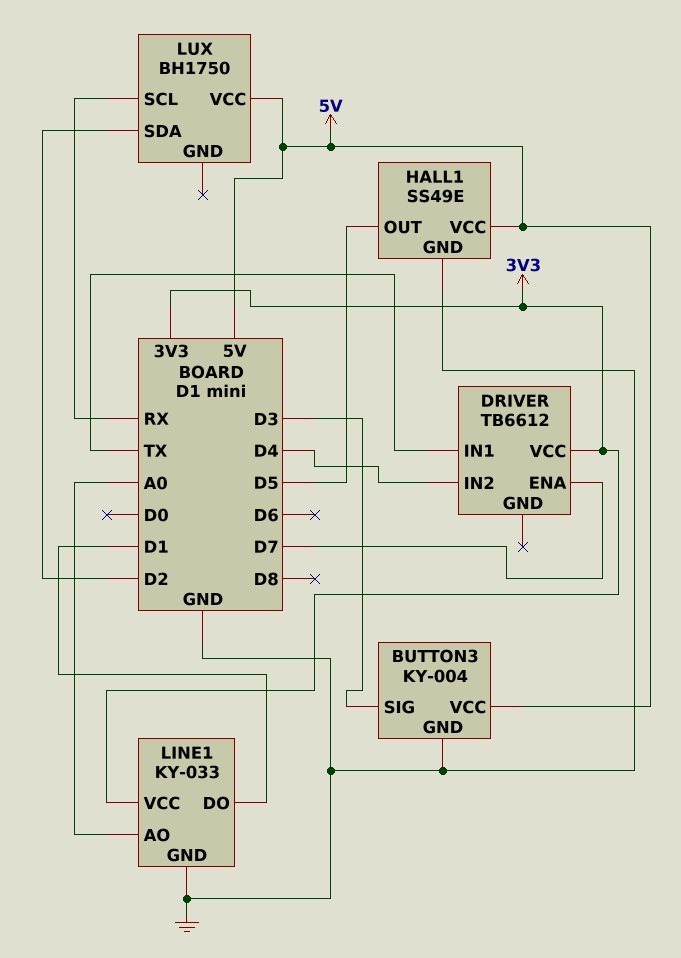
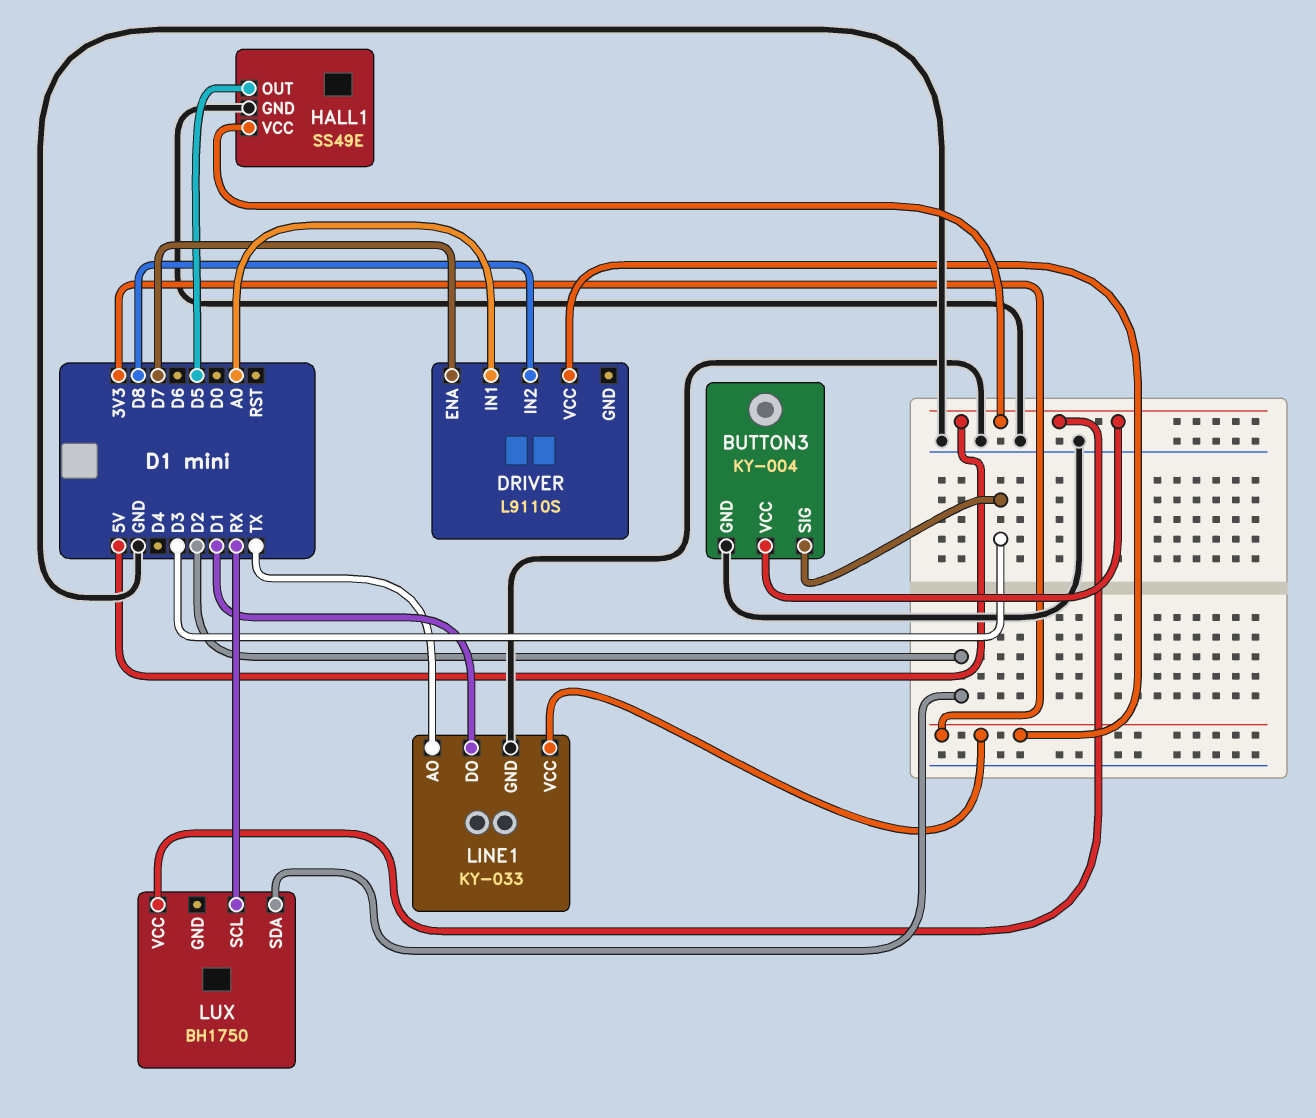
DRIVER: TB6612 -> L9110S
DRIVER pin IN1: TX -> A0
DRIVER pin IN2: D4 -> D8
LINE1 pin AO: A0 -> TX

